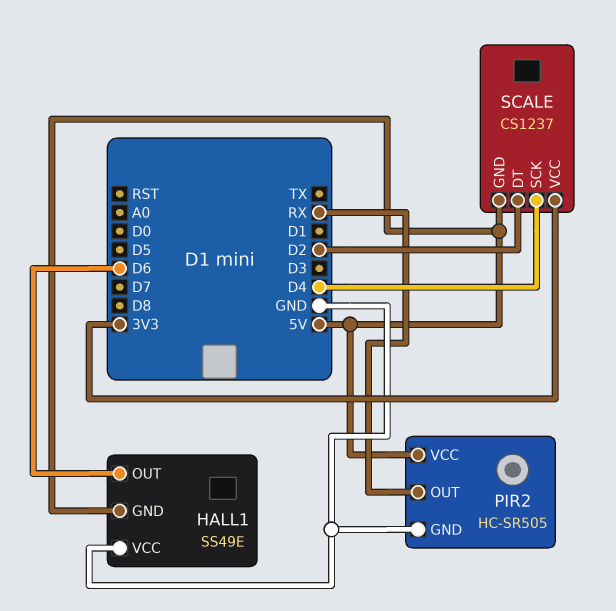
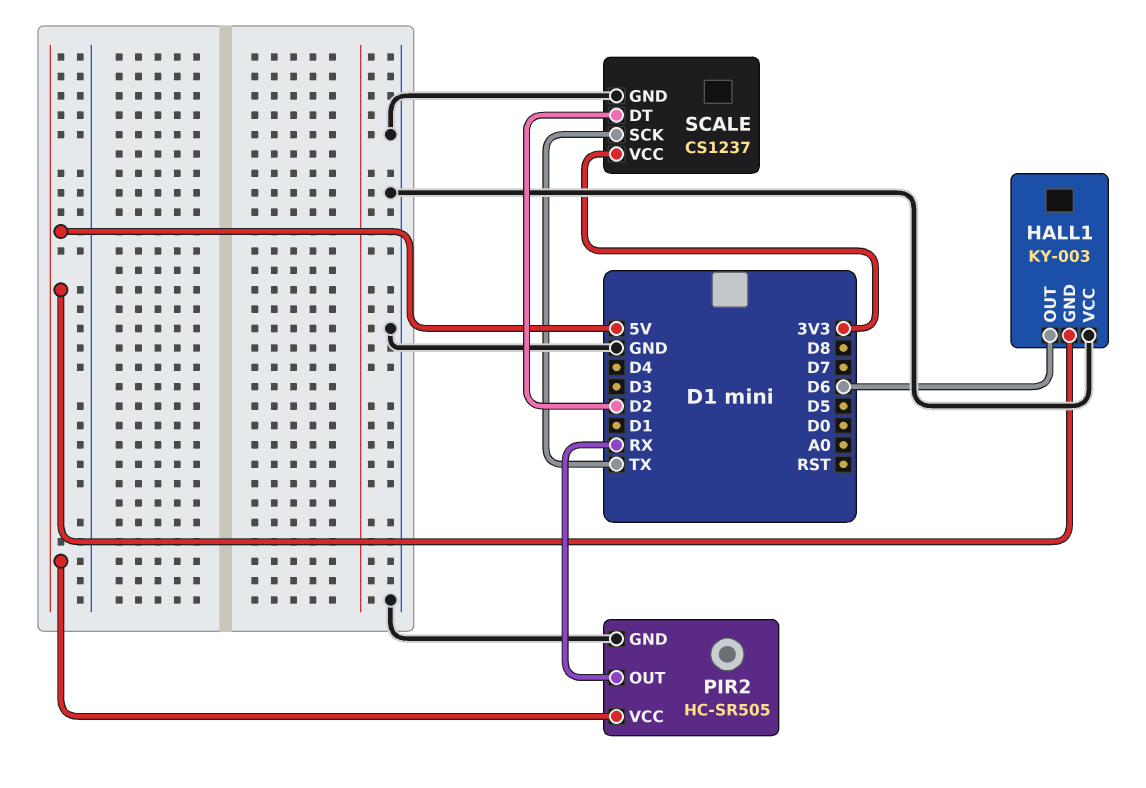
HALL1: SS49E -> KY-003
SCALE pin GND: 5V -> GND
SCALE pin SCK: D4 -> TX

